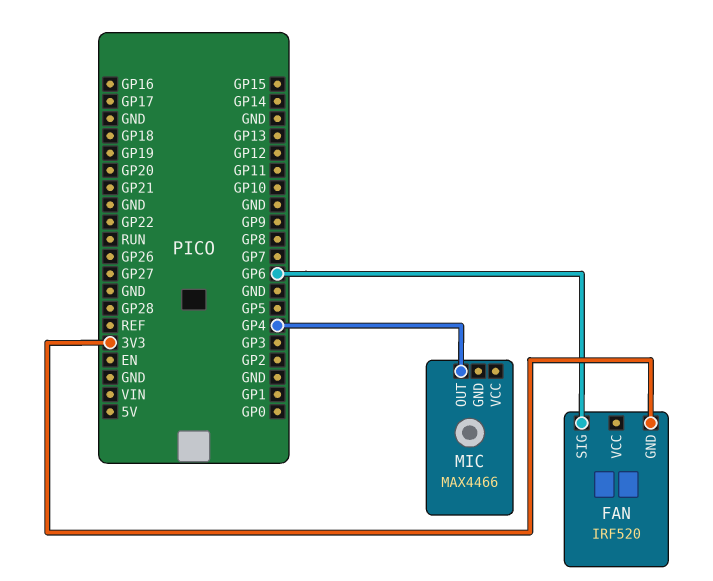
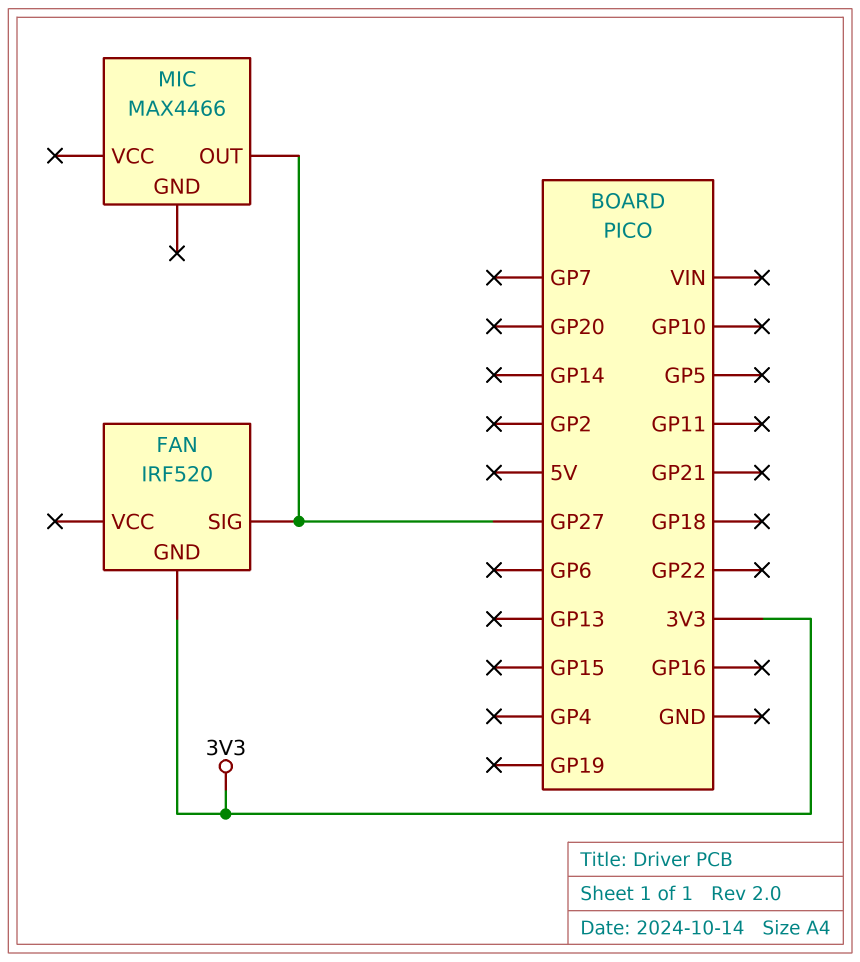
FAN pin SIG: GP6 -> GP27
MIC pin OUT: GP4 -> GP27

